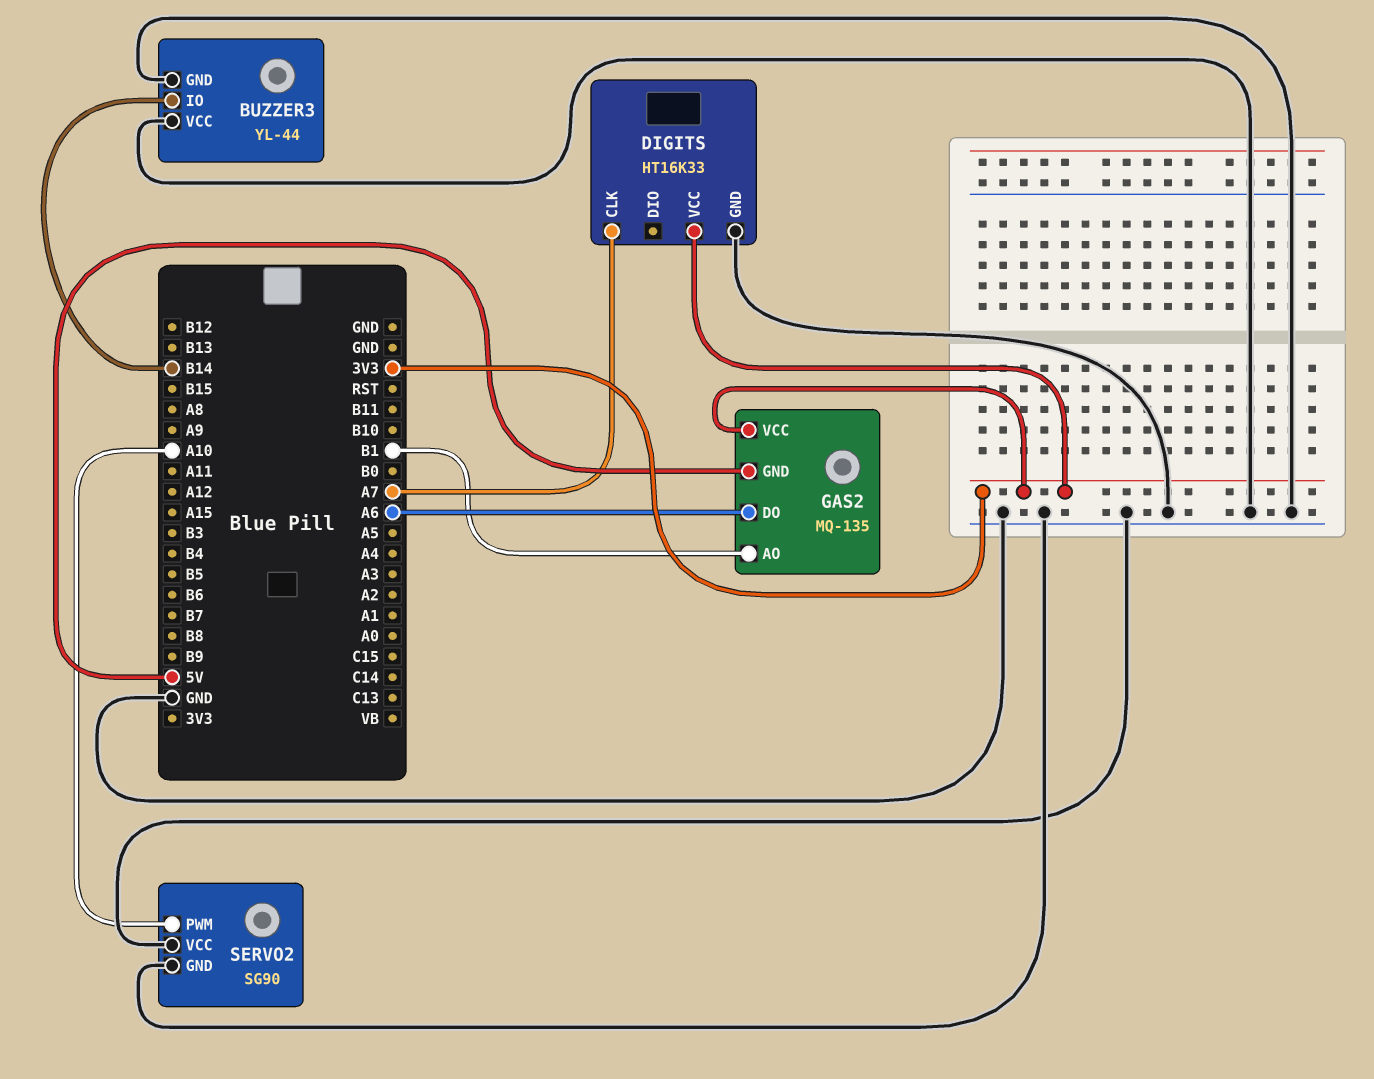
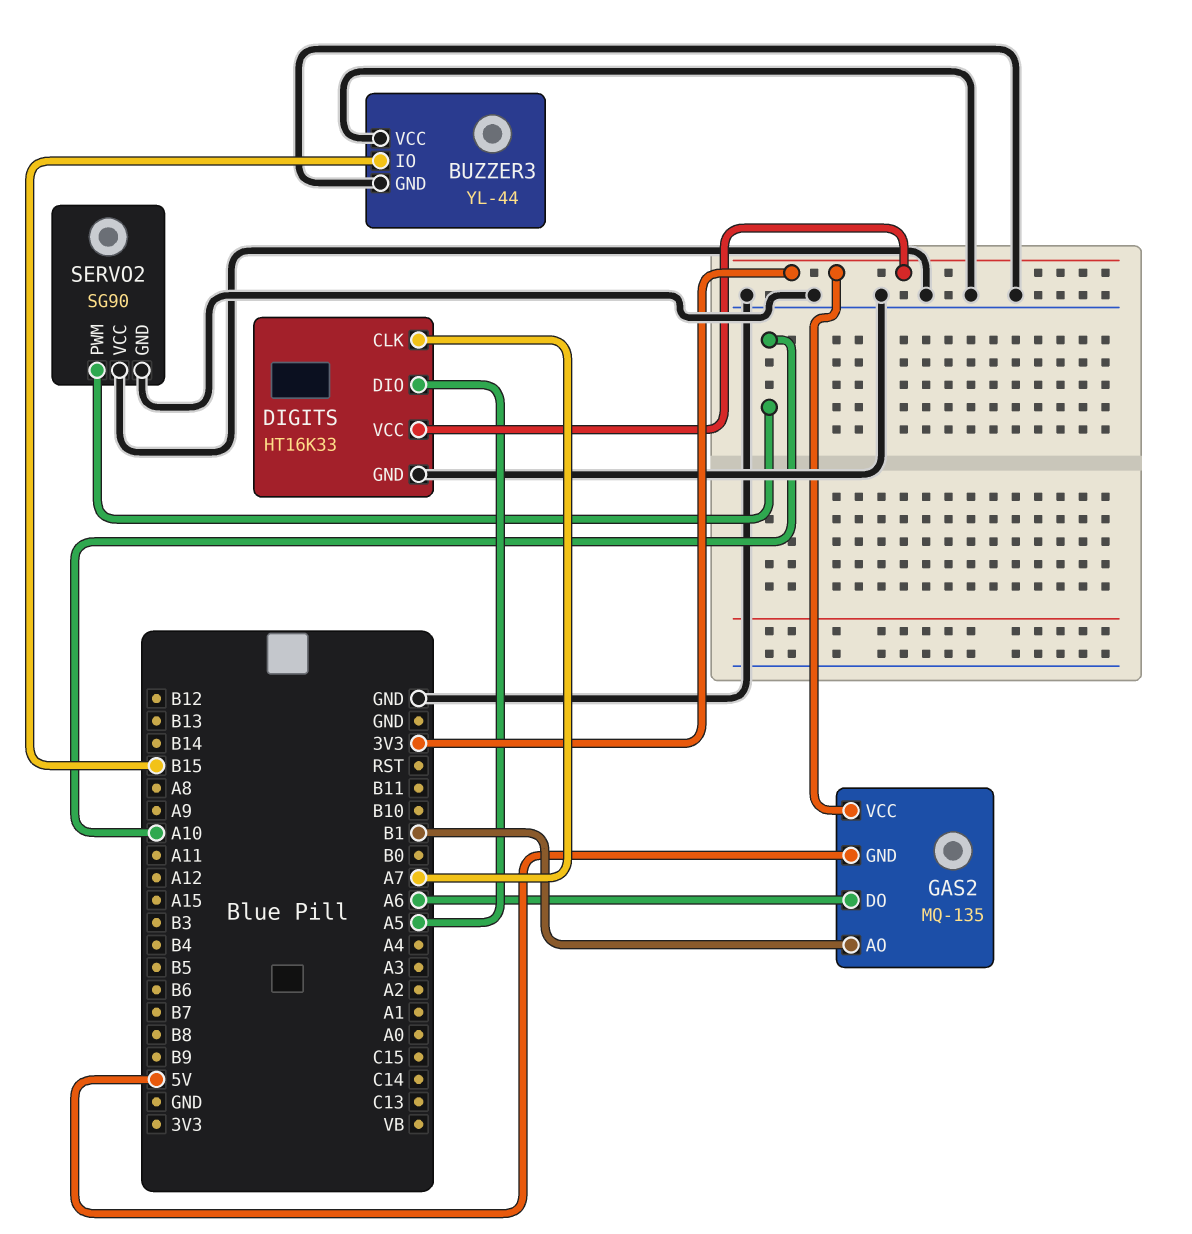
BUZZER3 pin IO: B14 -> B15
DIGITS pin DIO: none -> A5

